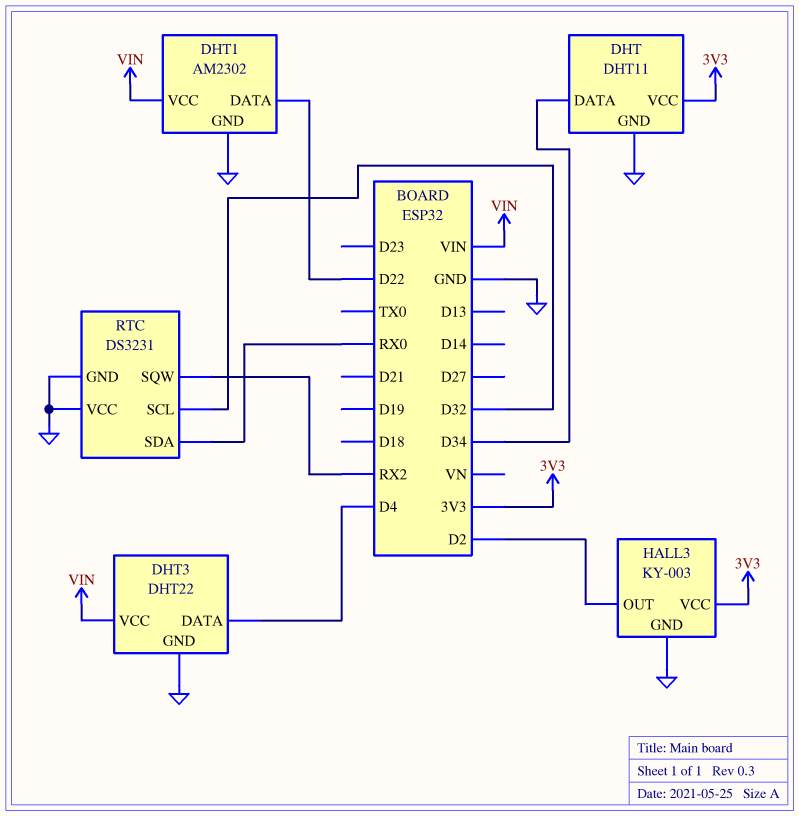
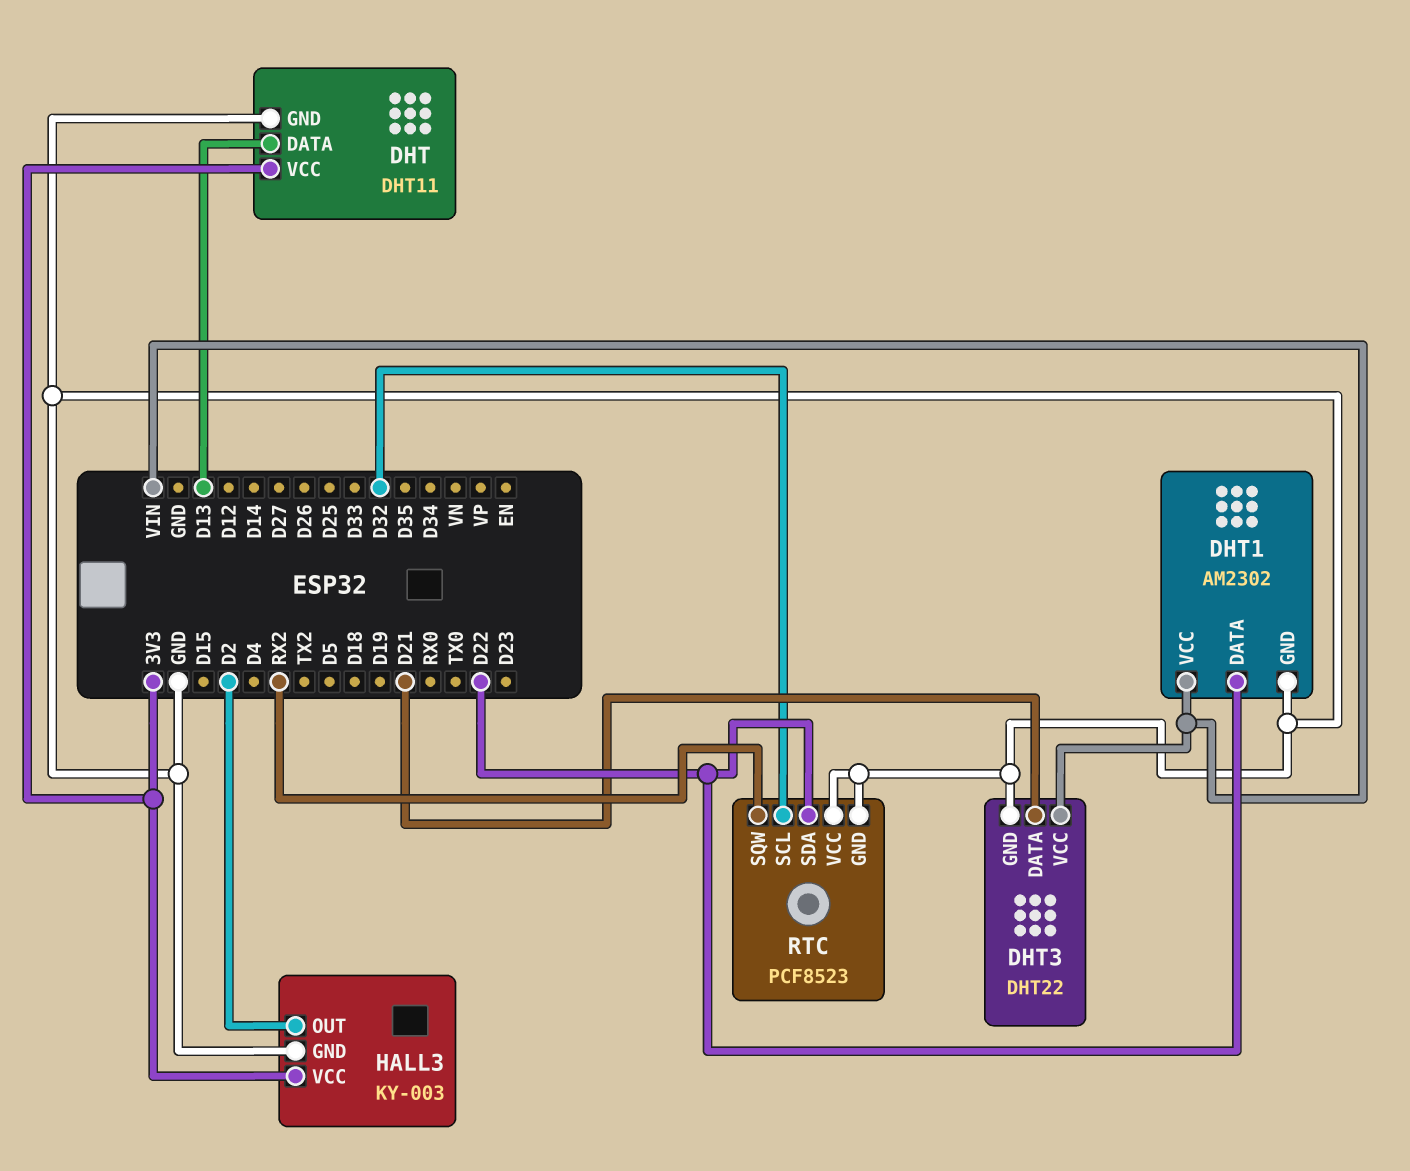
DHT pin DATA: D34 -> D13
DHT3 pin DATA: D4 -> D21
RTC: DS3231 -> PCF8523
RTC pin SDA: RX0 -> D22

